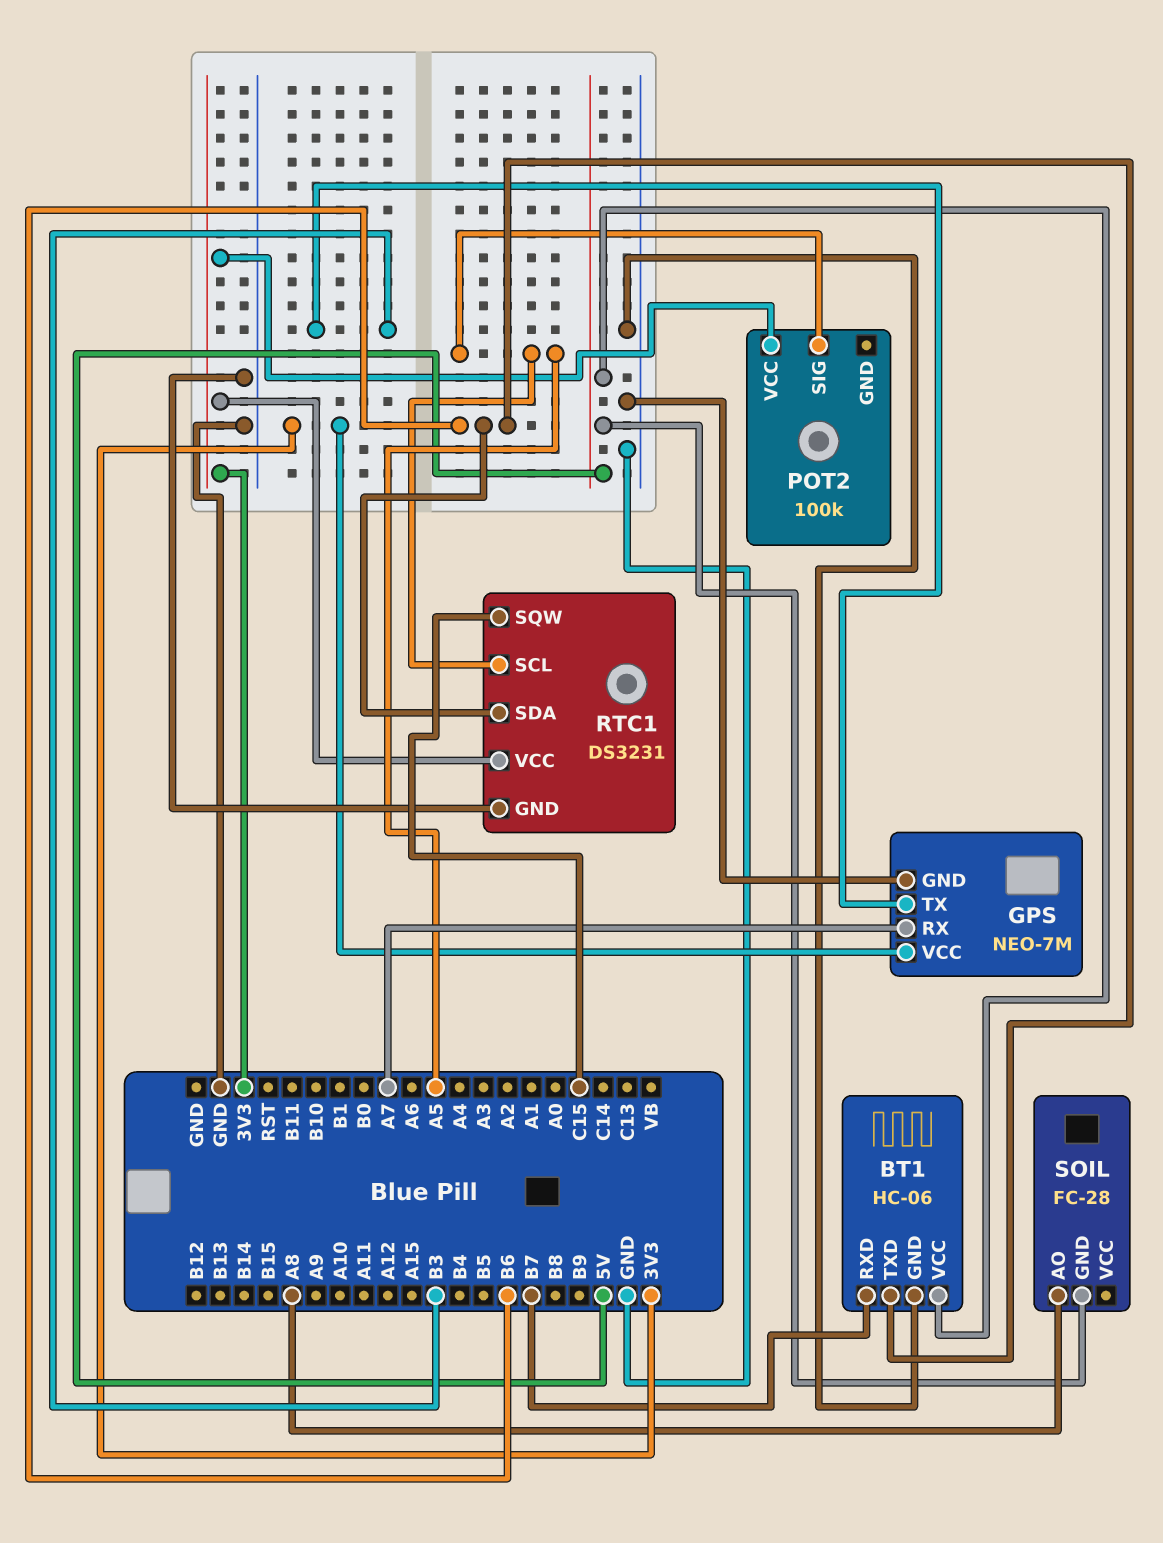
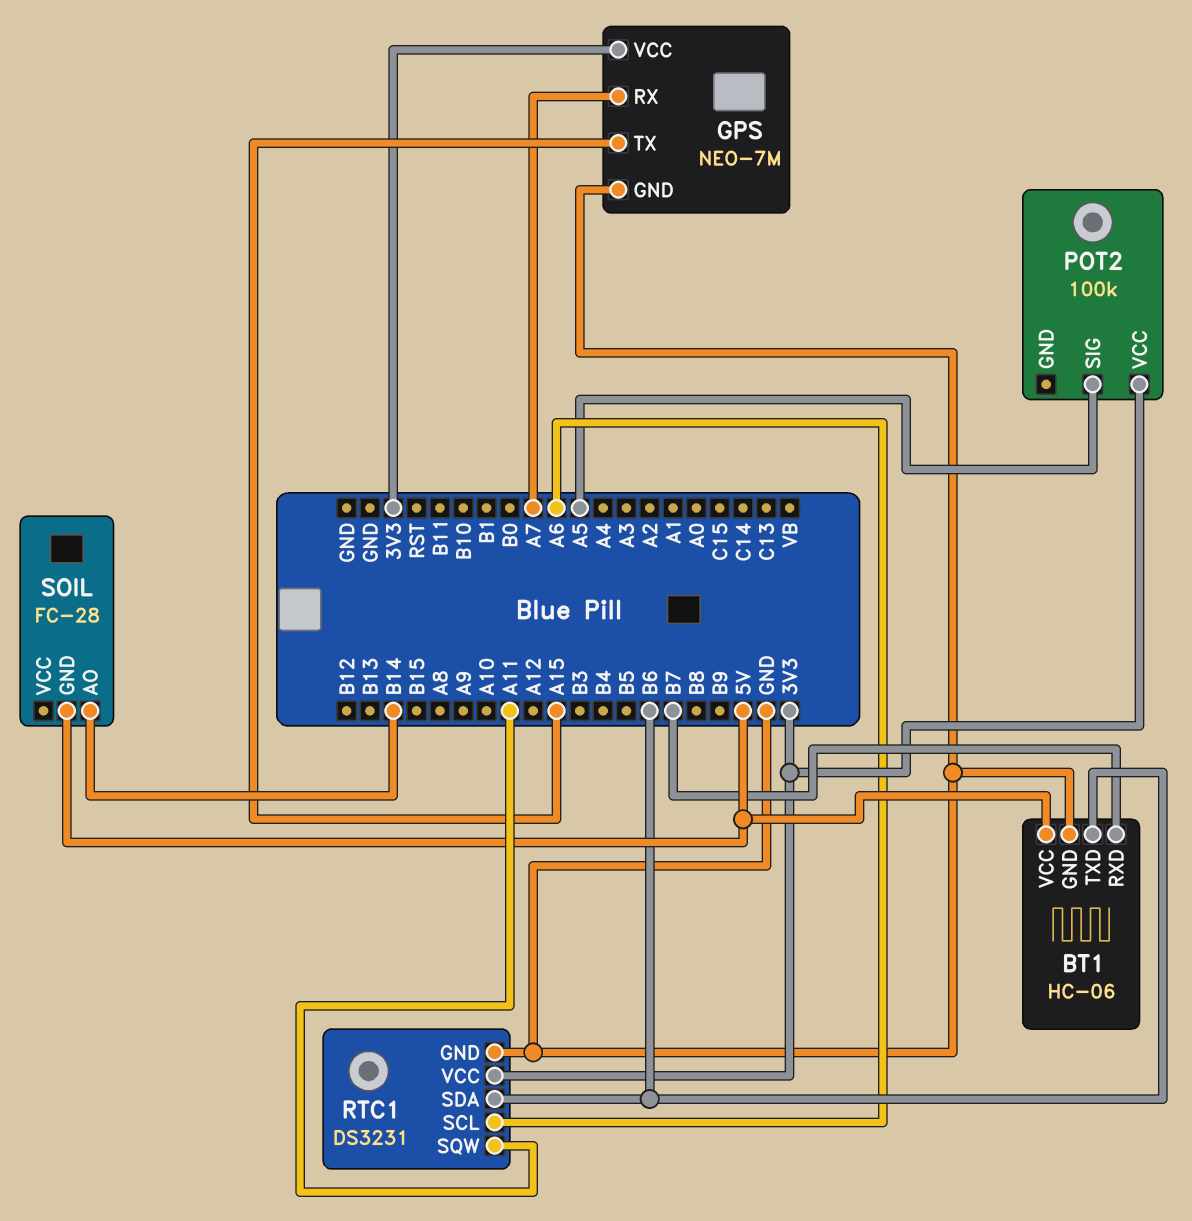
GPS pin TX: B3 -> A15
RTC1 pin SCL: A5 -> A6
RTC1 pin SQW: C15 -> A11
SOIL pin AO: A8 -> B14

